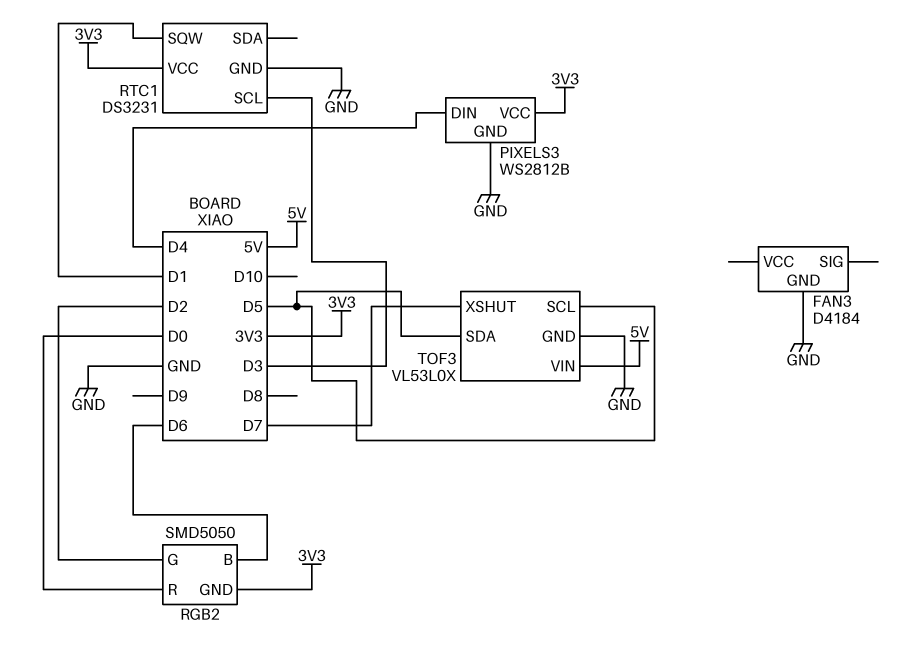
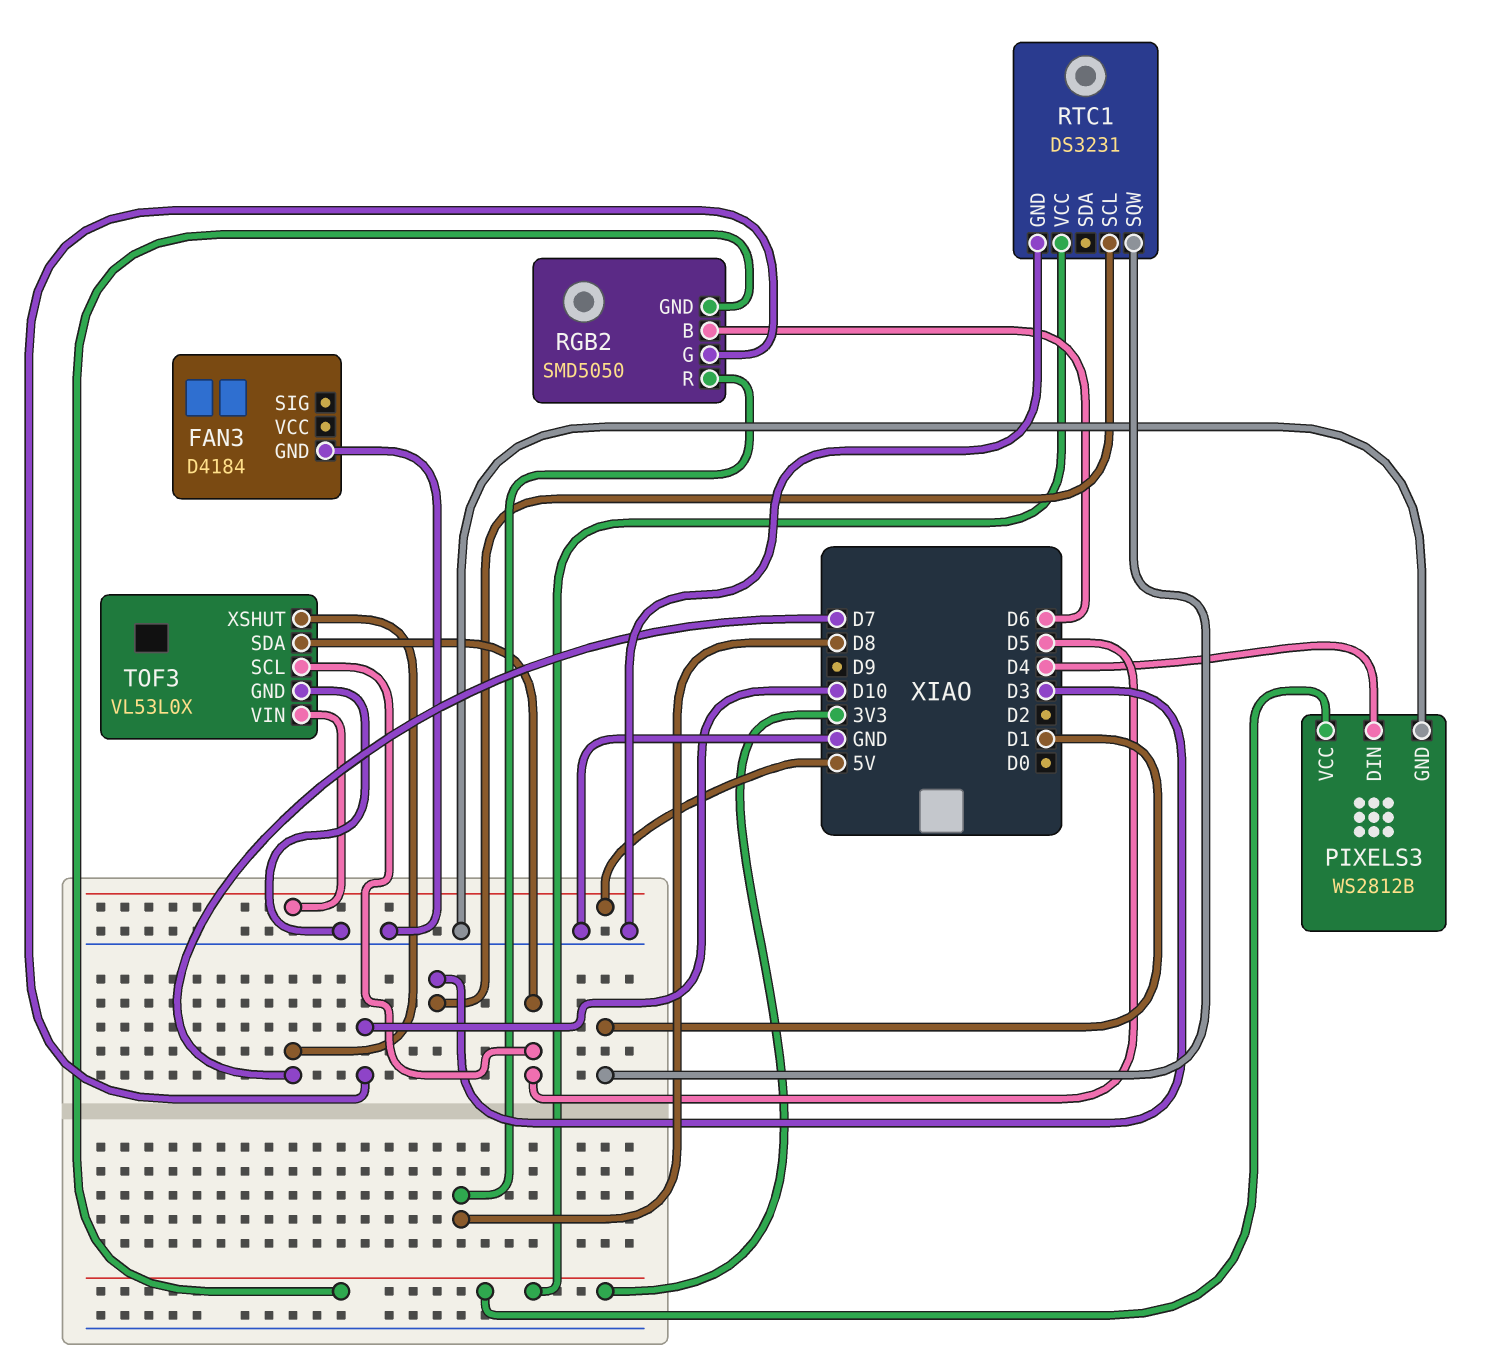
RGB2 pin G: D2 -> D10
RGB2 pin R: D0 -> D8

